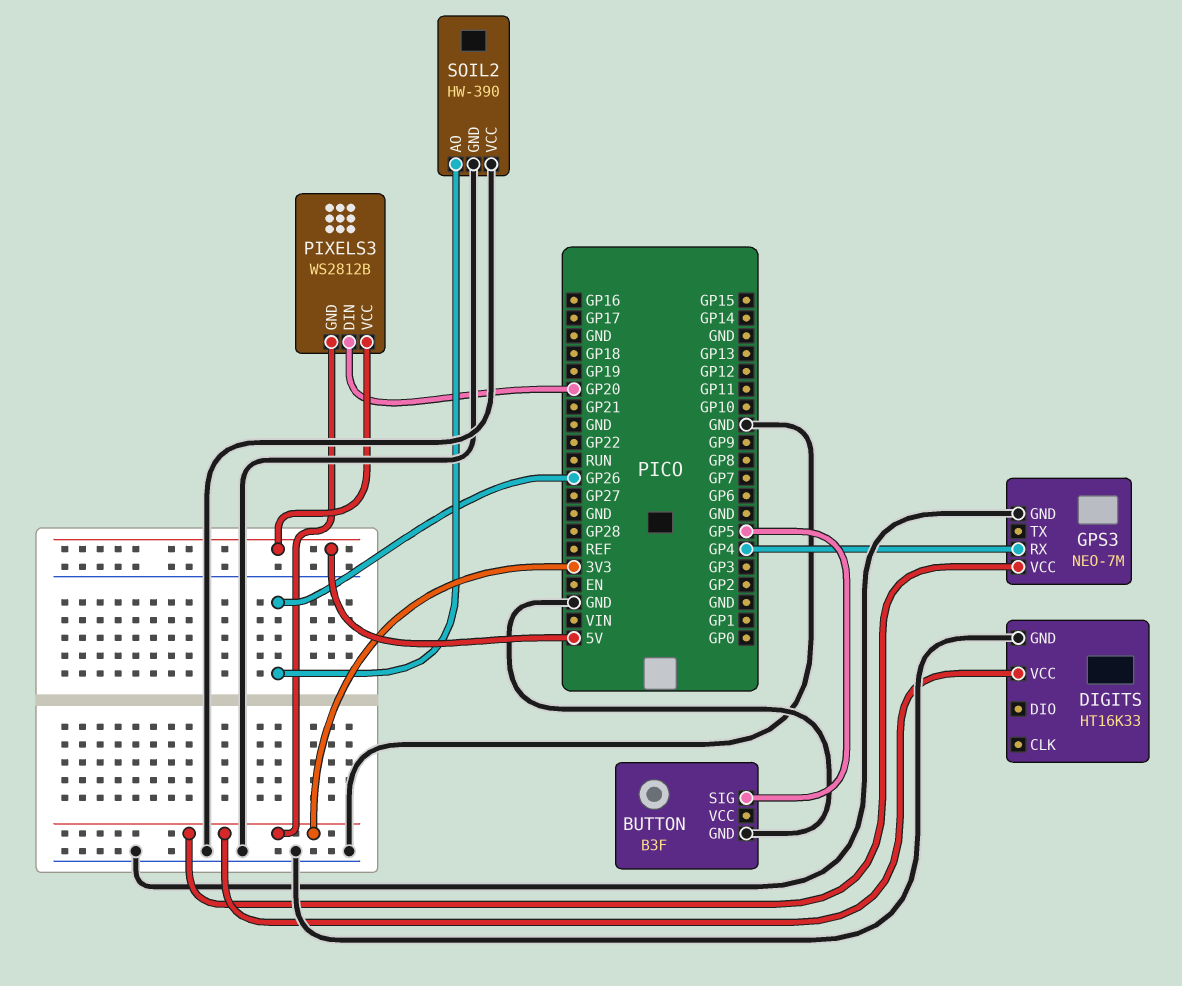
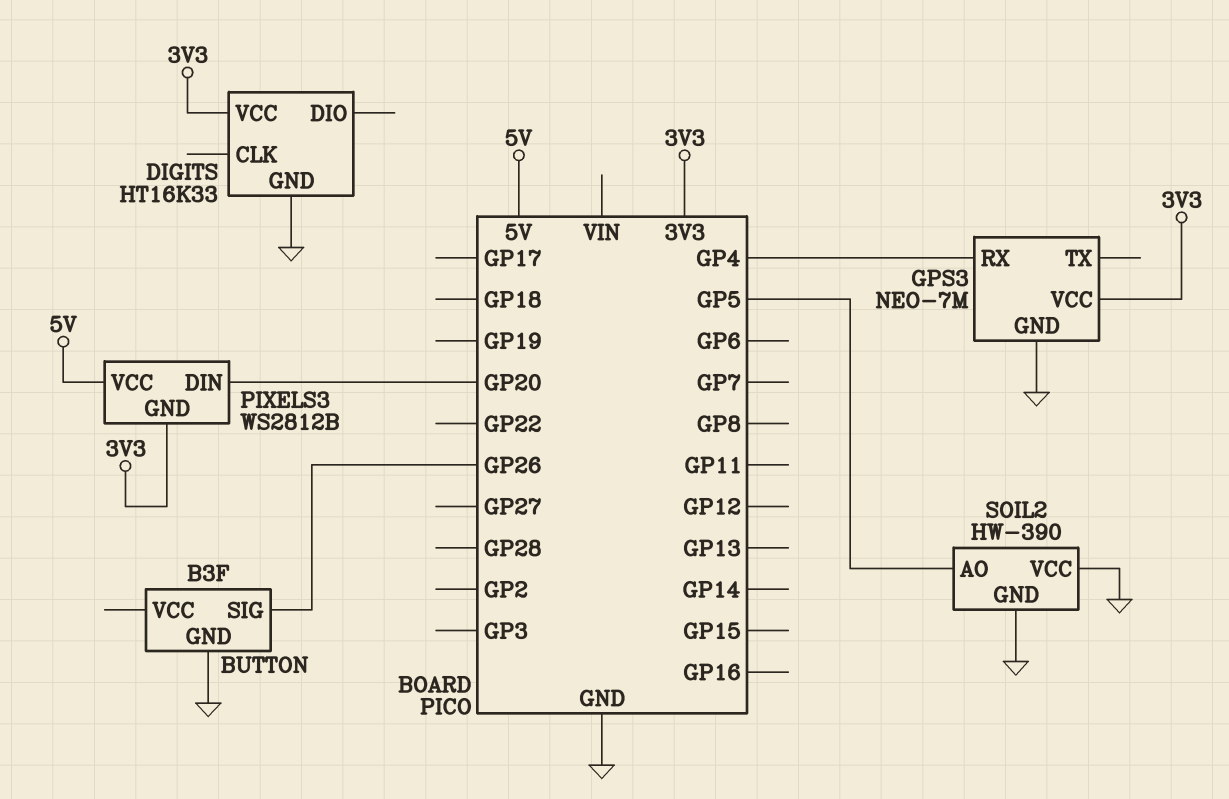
BUTTON pin SIG: GP5 -> GP26
SOIL2 pin AO: GP26 -> GP5

